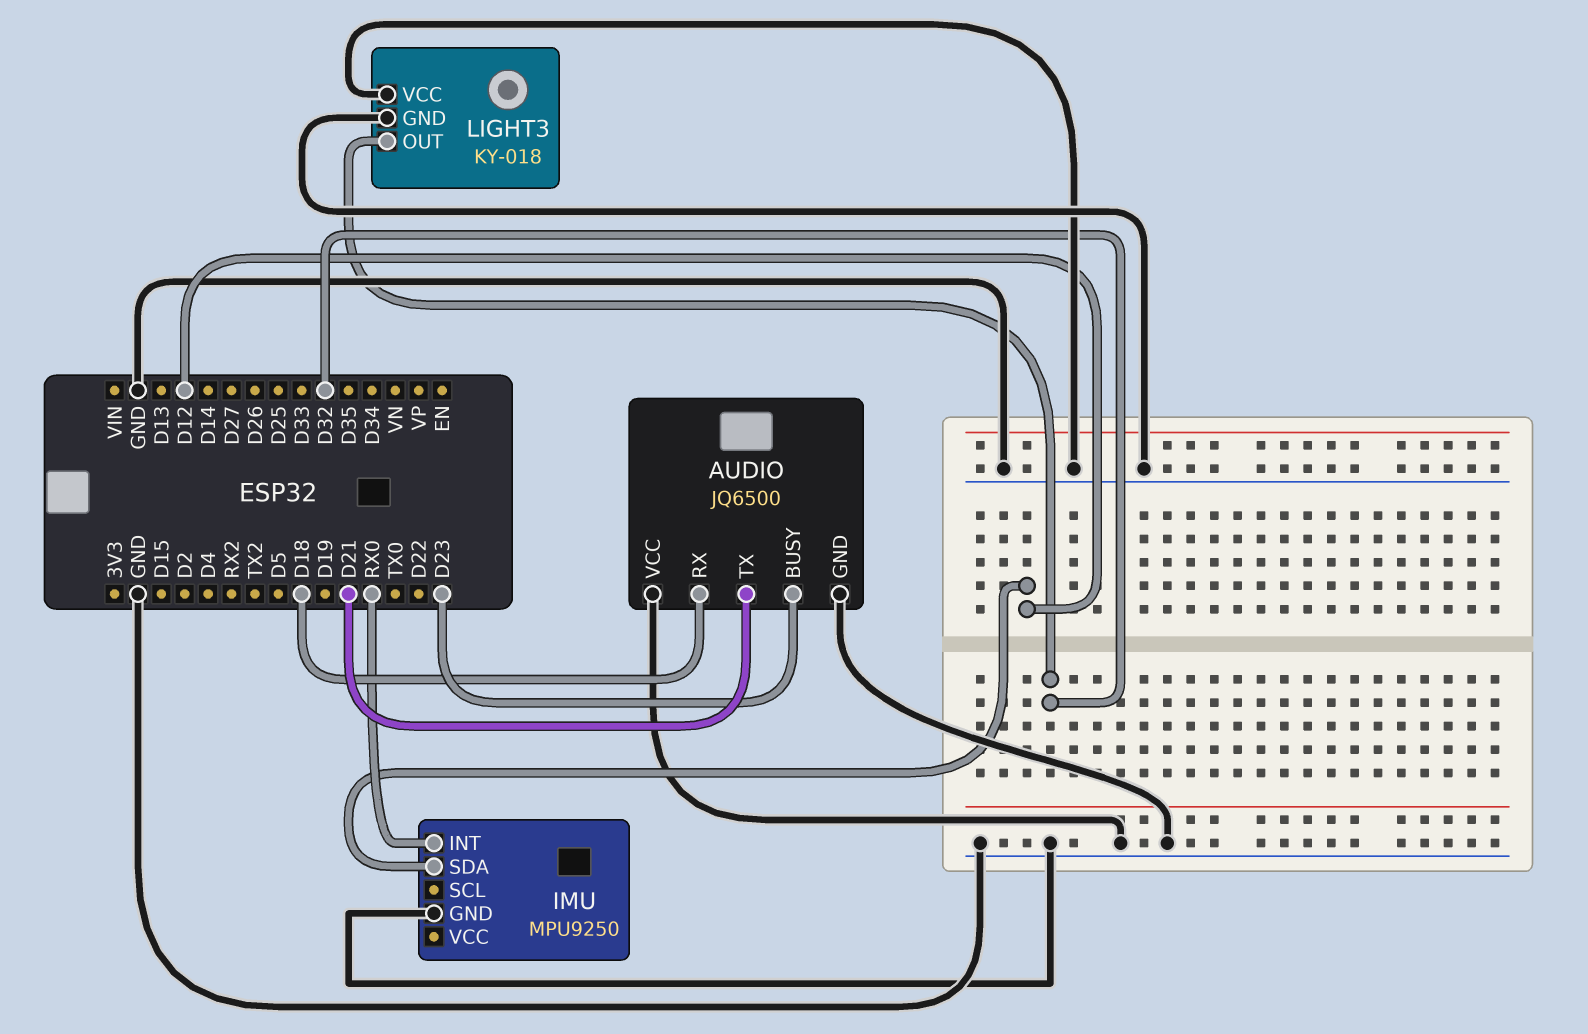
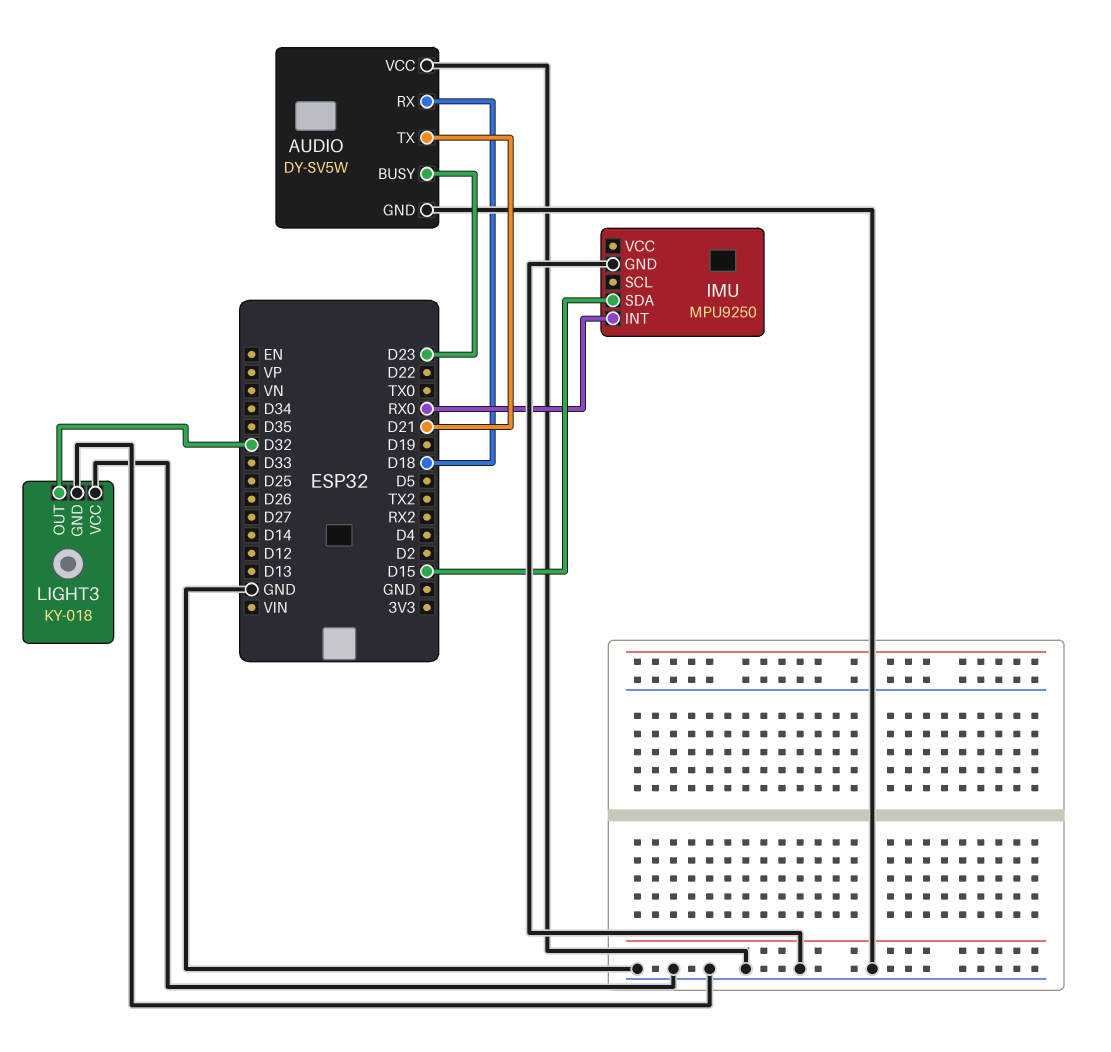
AUDIO: JQ6500 -> DY-SV5W
IMU pin SDA: D12 -> D15

